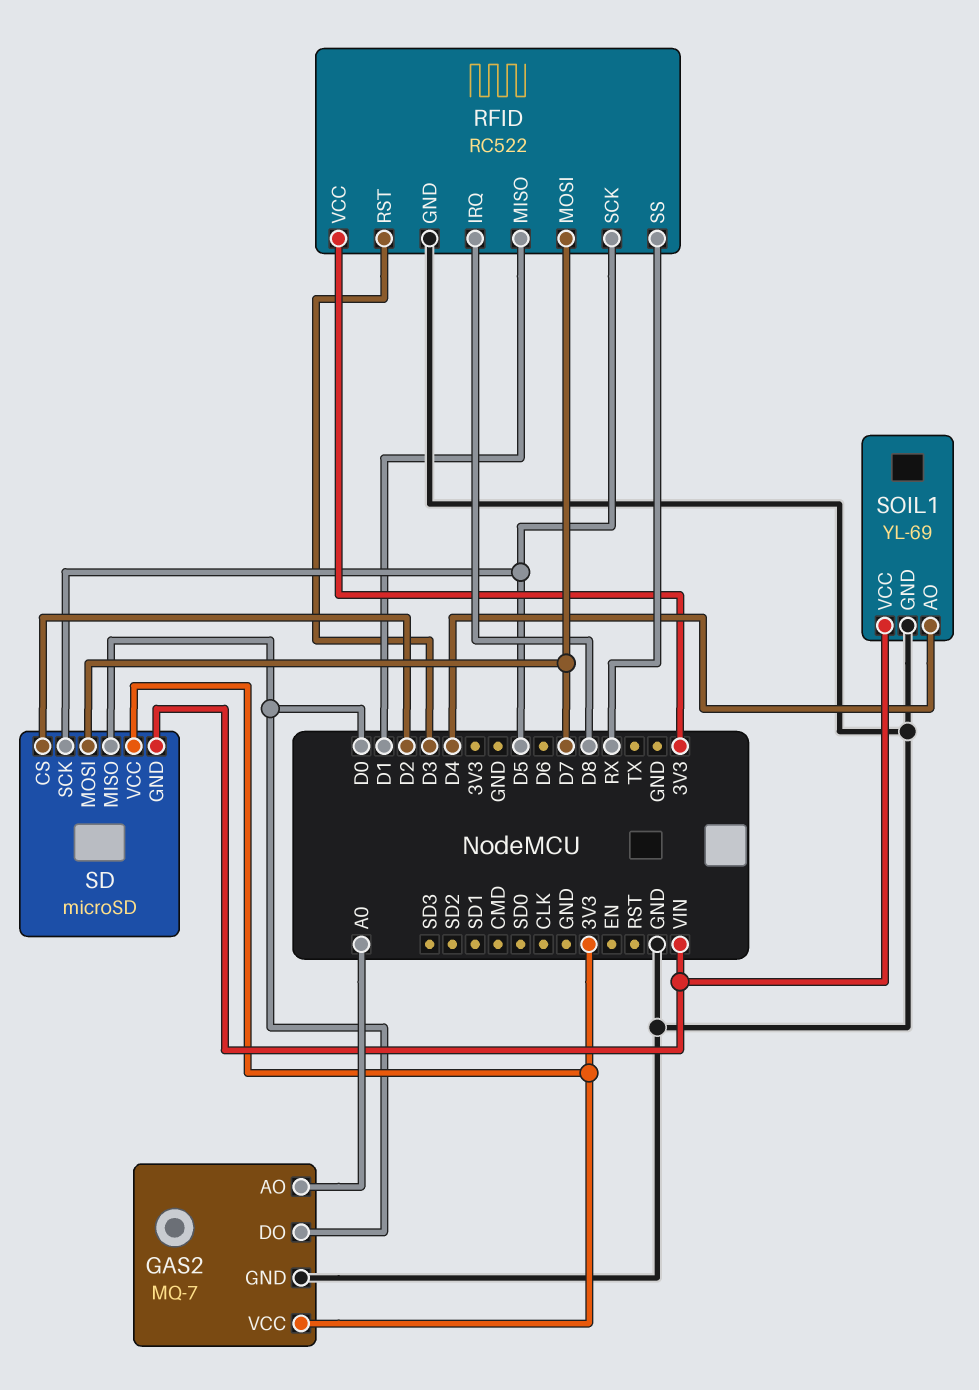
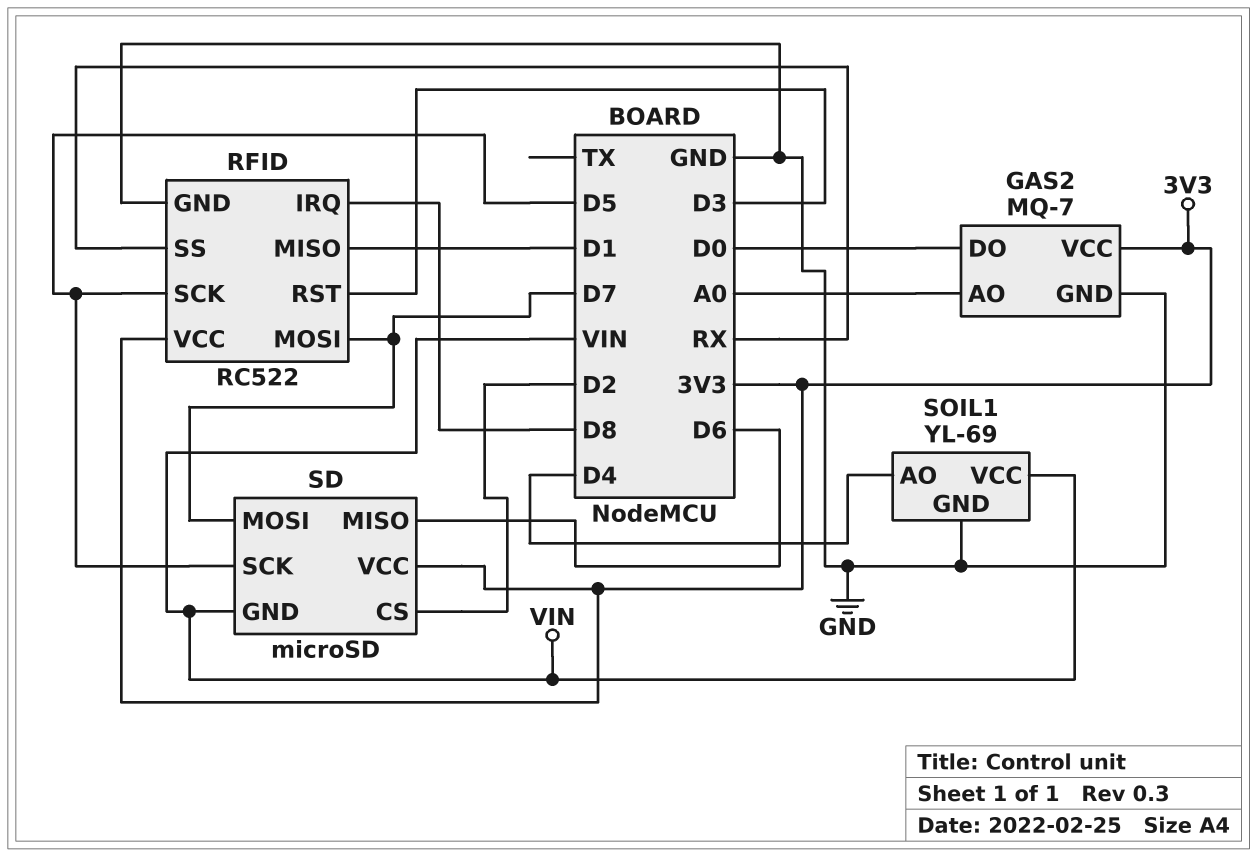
SD pin MISO: D0 -> D6

